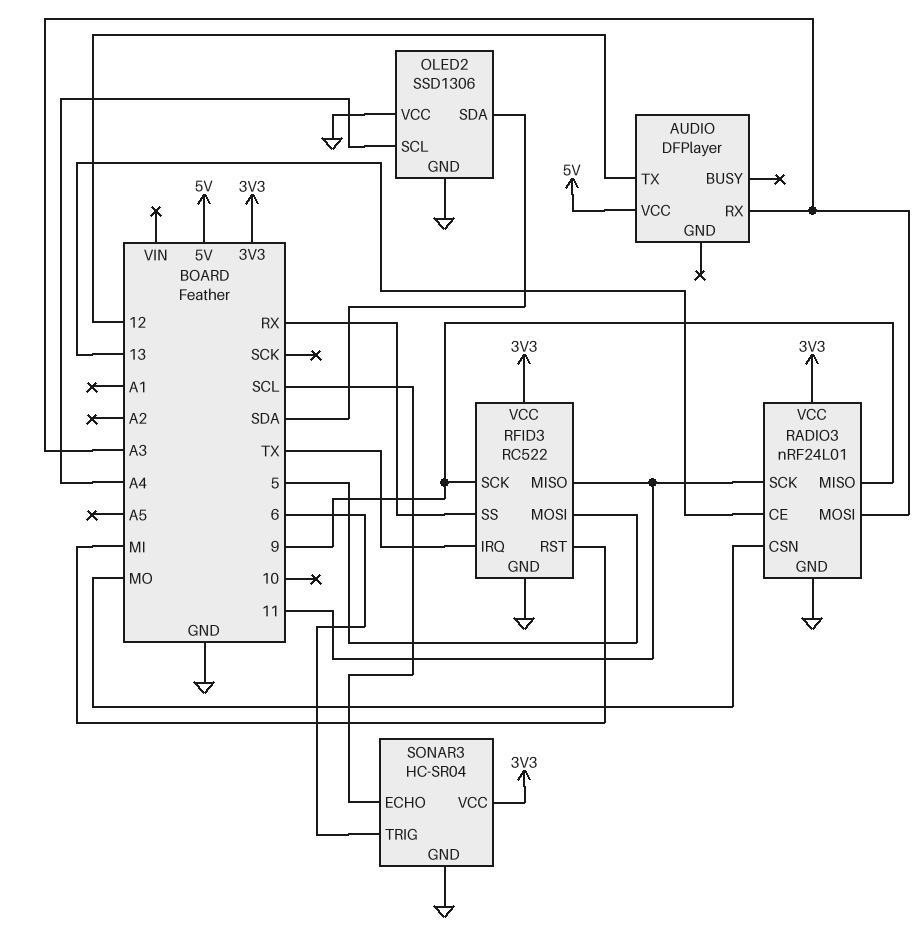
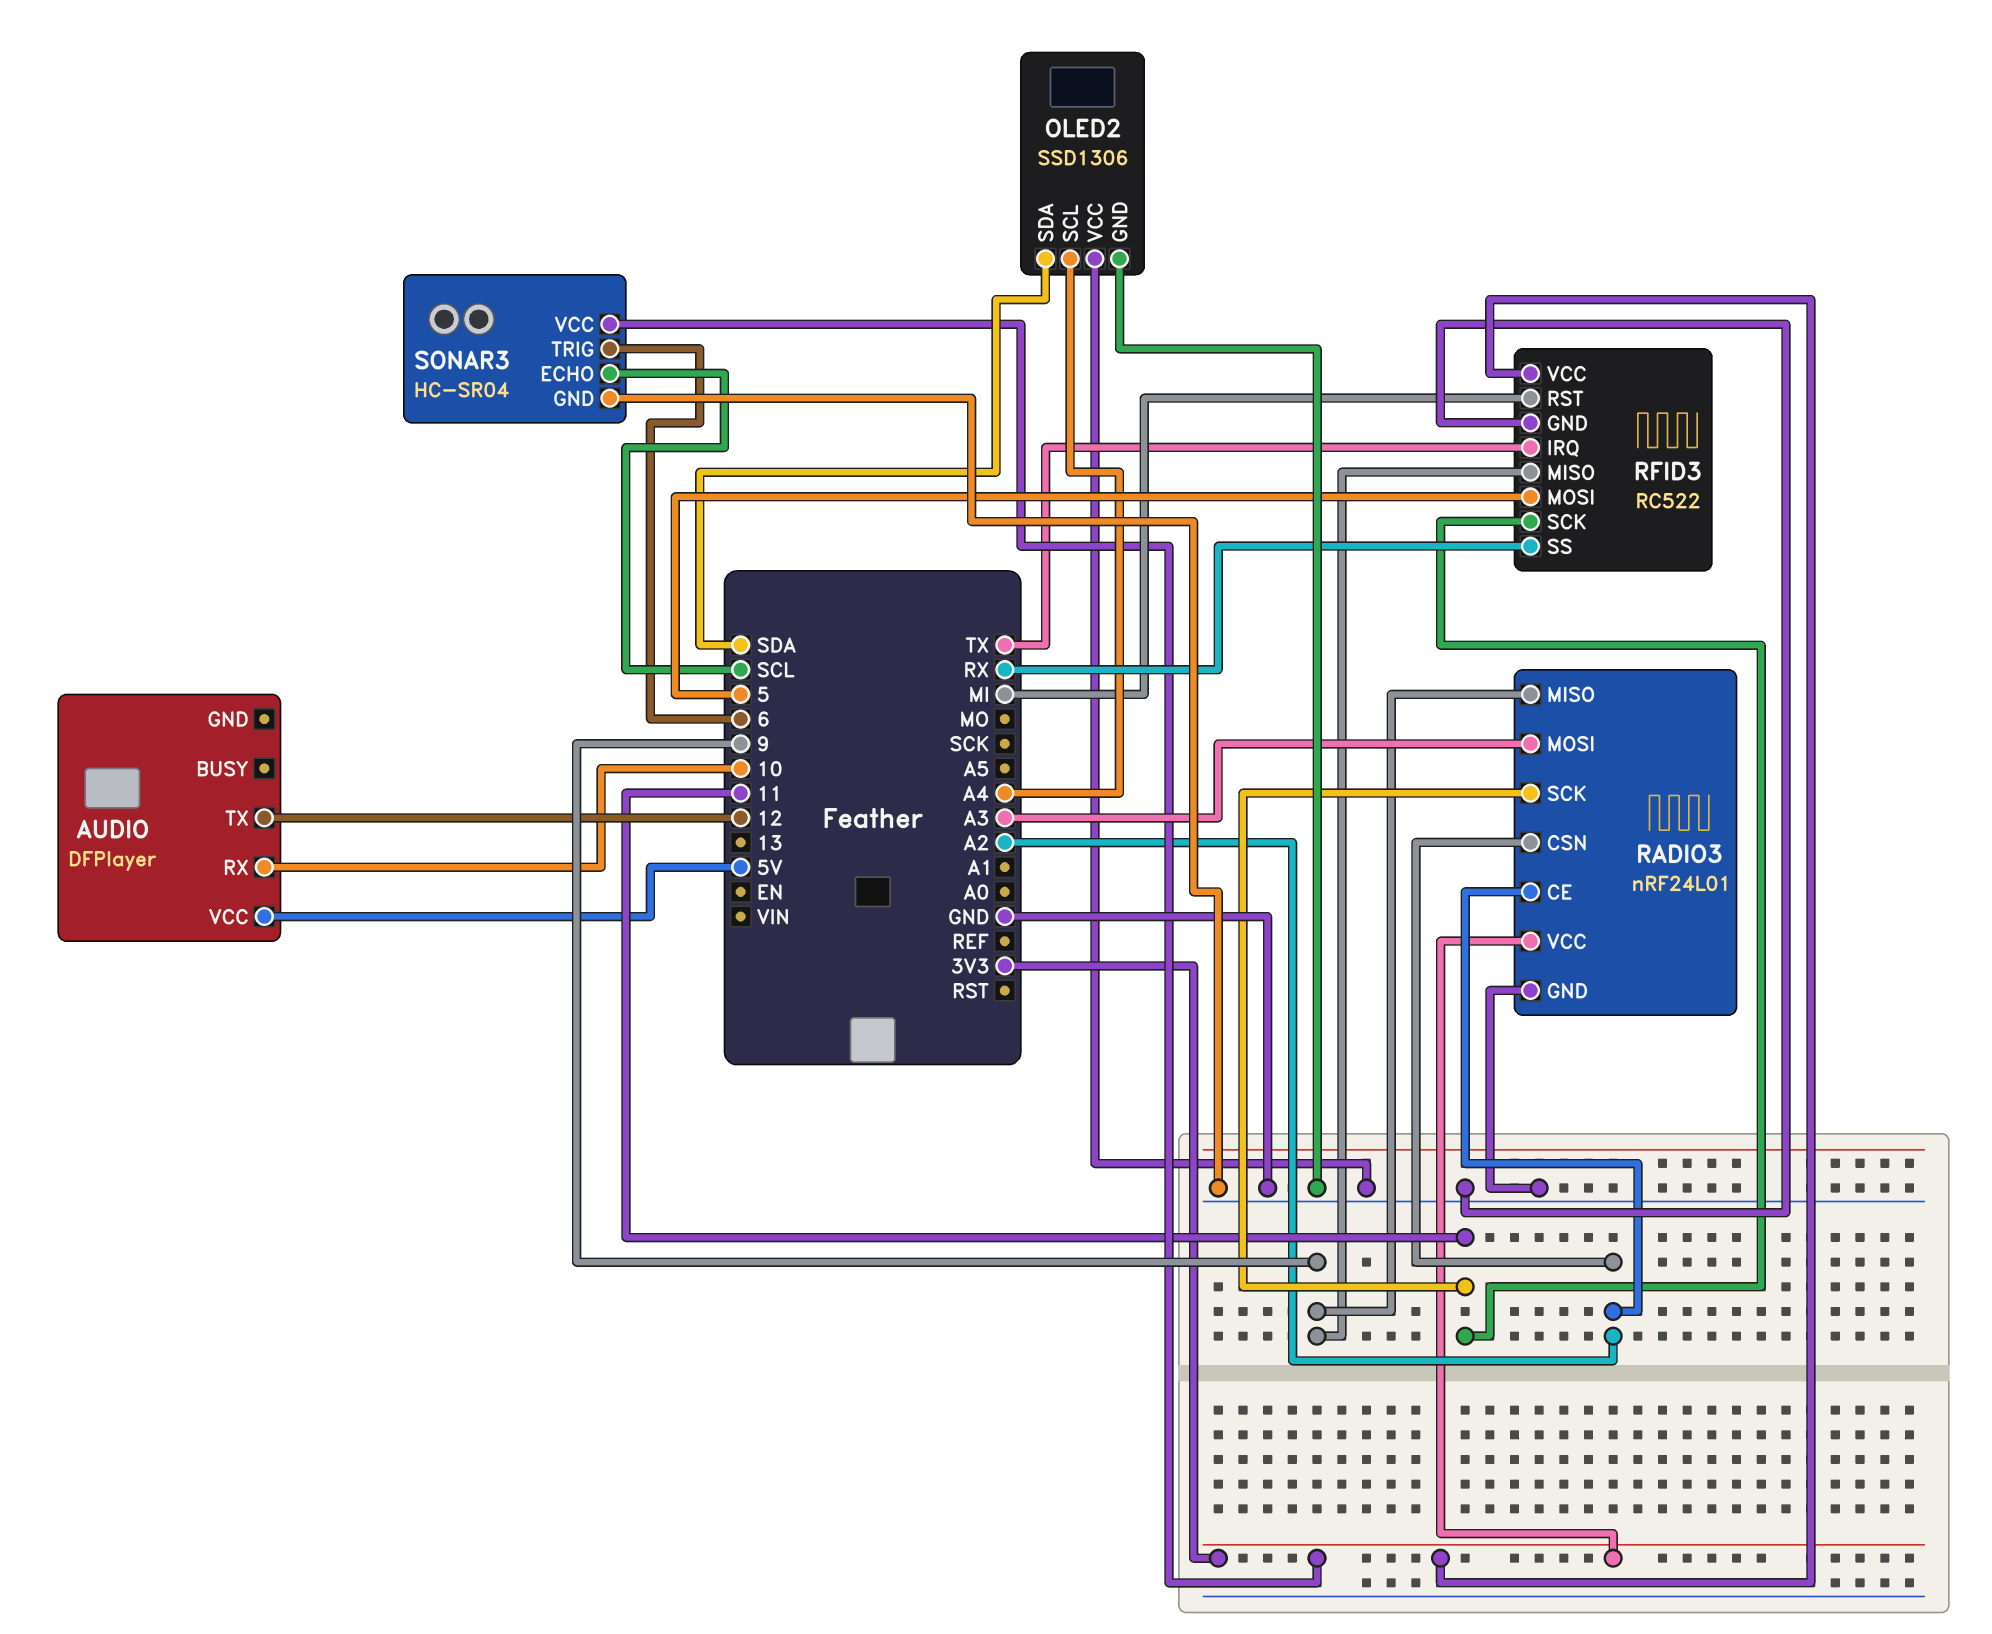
AUDIO pin RX: A3 -> 10
RADIO3 pin CE: 13 -> A2
RADIO3 pin CSN: MO -> A2
RFID3 pin MISO: 11 -> 9
RFID3 pin SCK: 9 -> 11

